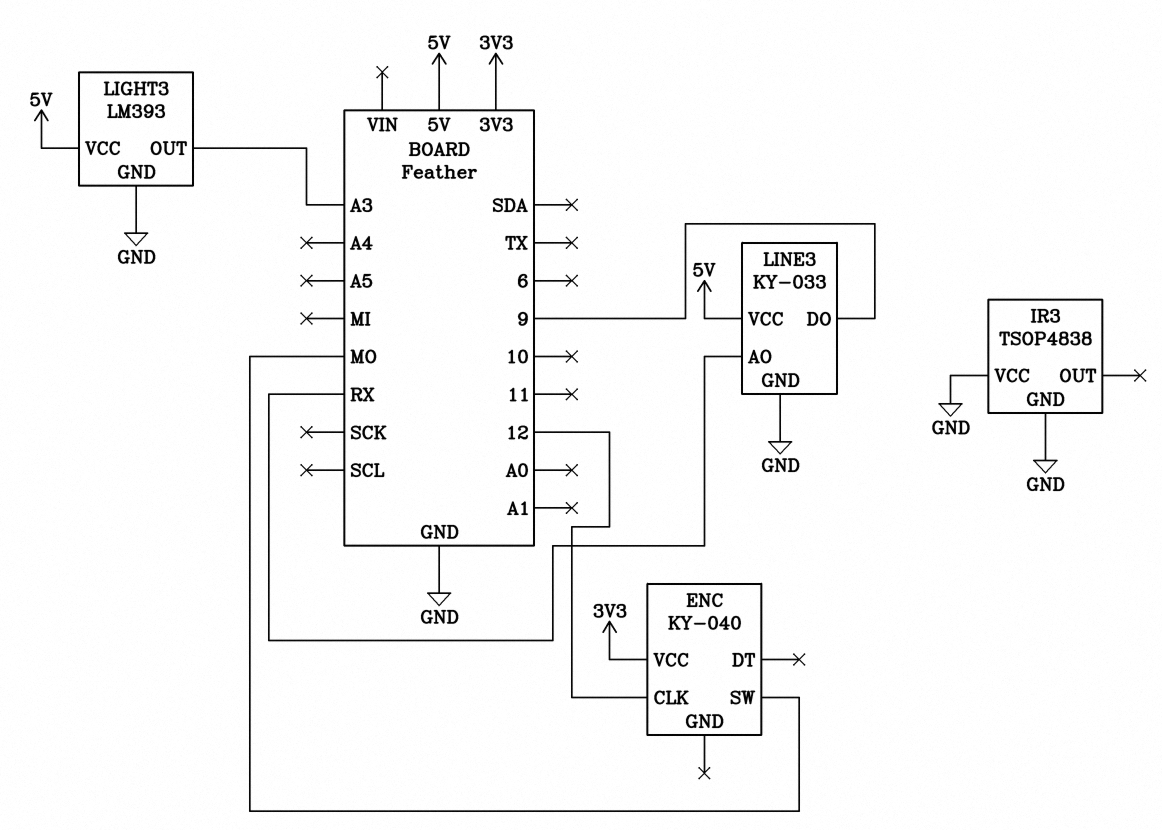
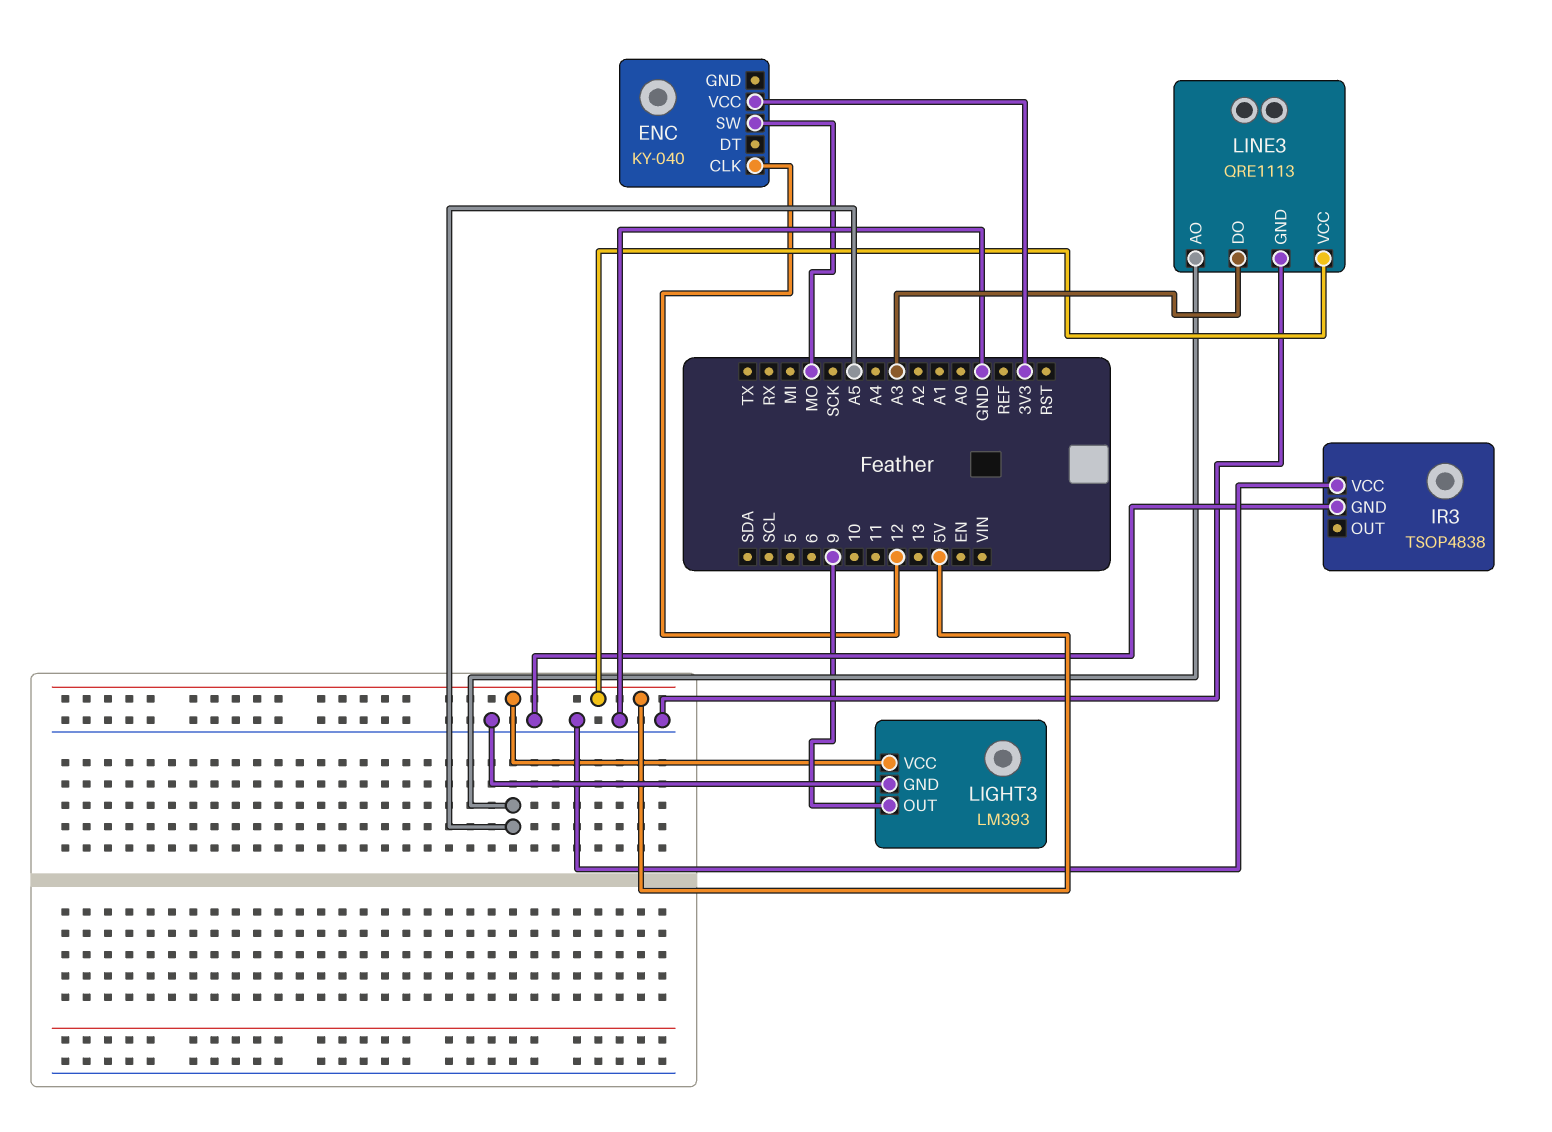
LIGHT3 pin OUT: A3 -> 9
LINE3: KY-033 -> QRE1113
LINE3 pin AO: RX -> A5
LINE3 pin DO: 9 -> A3

